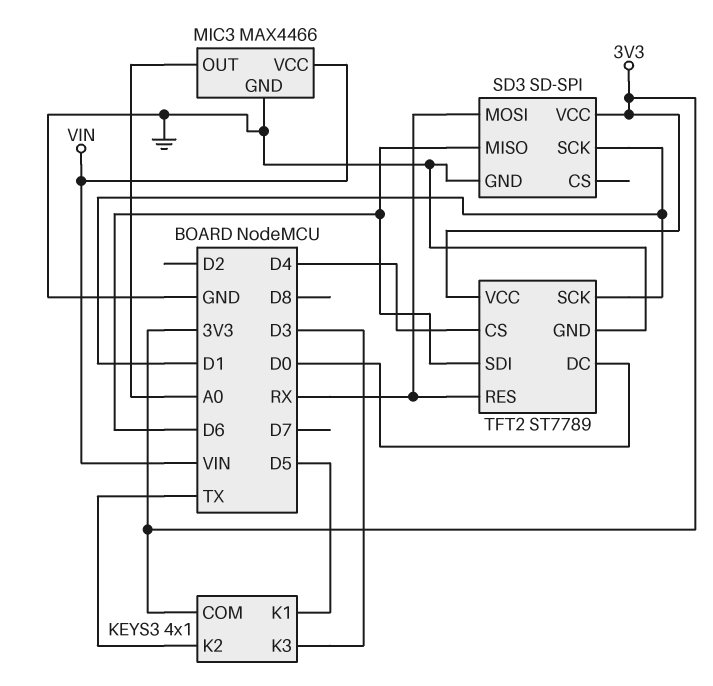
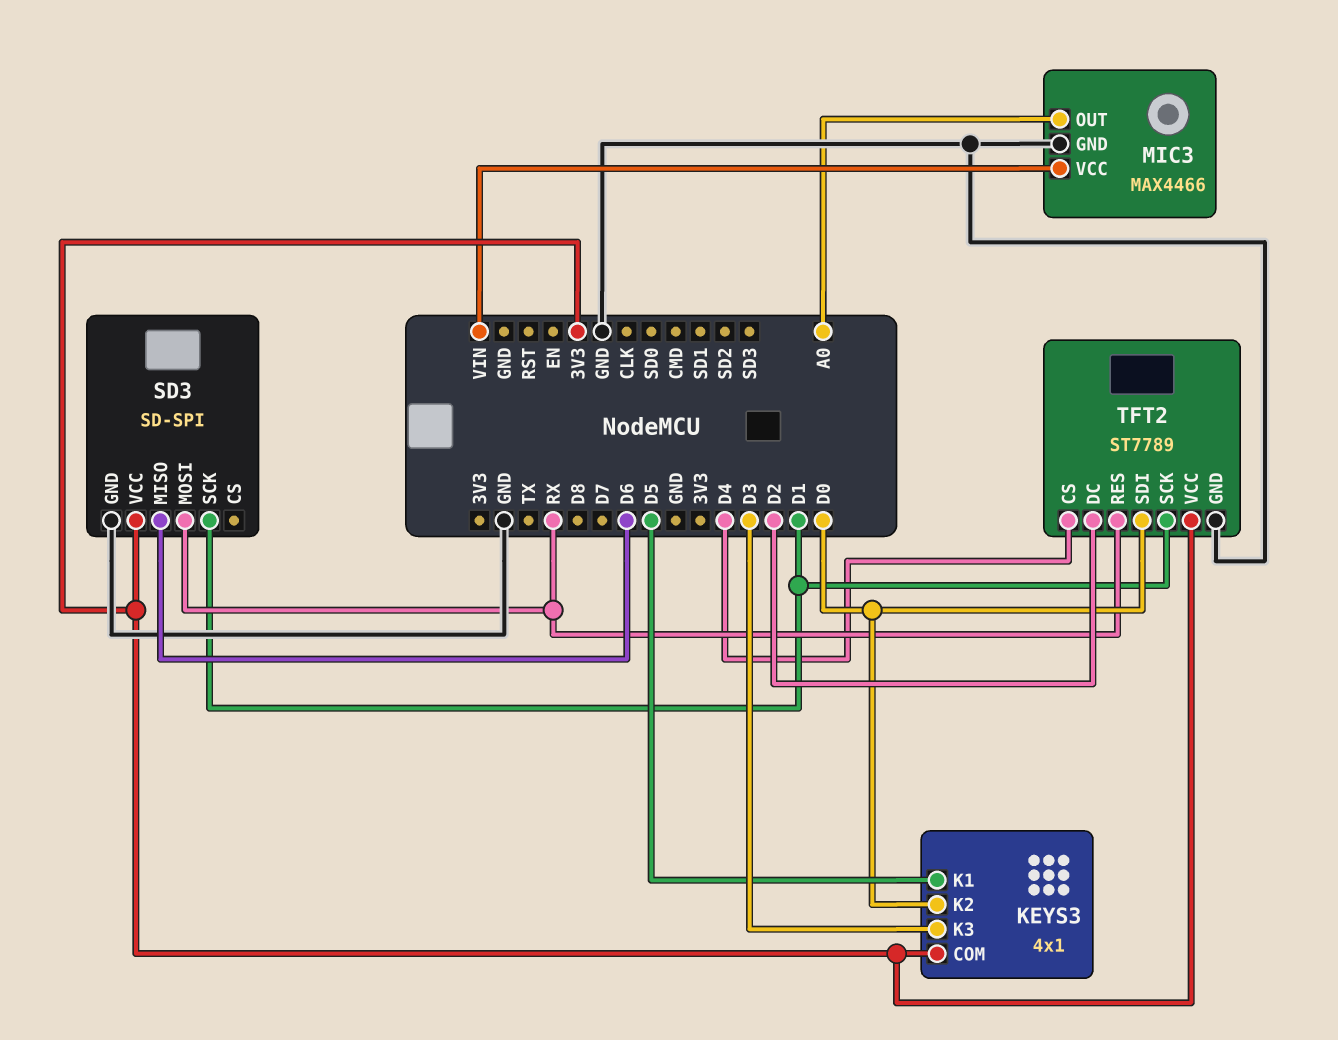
KEYS3 pin K2: TX -> D0
TFT2 pin DC: D0 -> D2
TFT2 pin SDI: D6 -> D0

